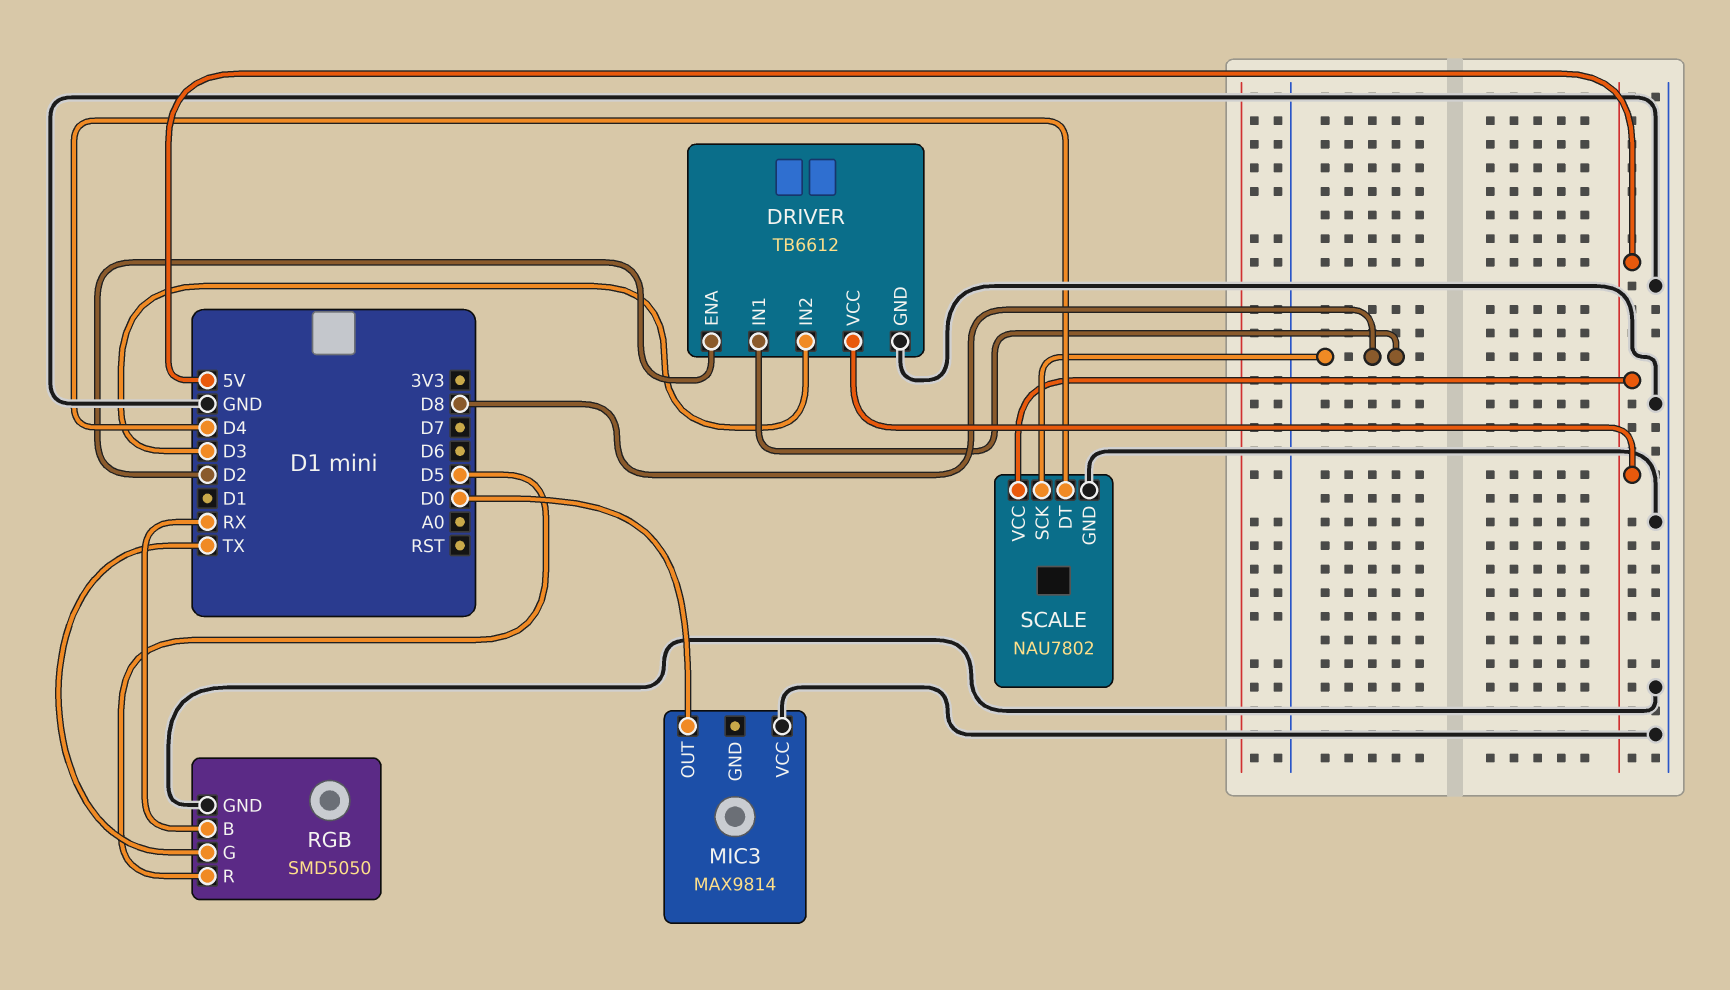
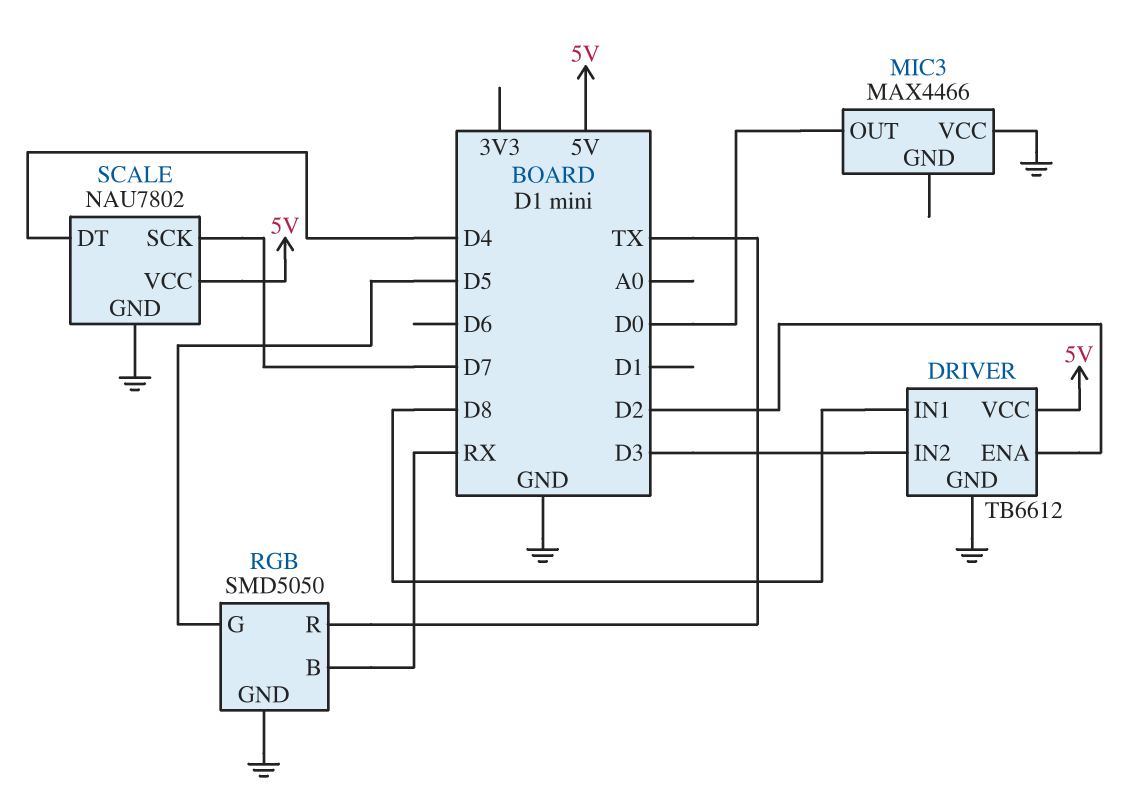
MIC3: MAX9814 -> MAX4466
RGB pin G: TX -> D5
RGB pin R: D5 -> TX
SCALE pin SCK: D8 -> D7

